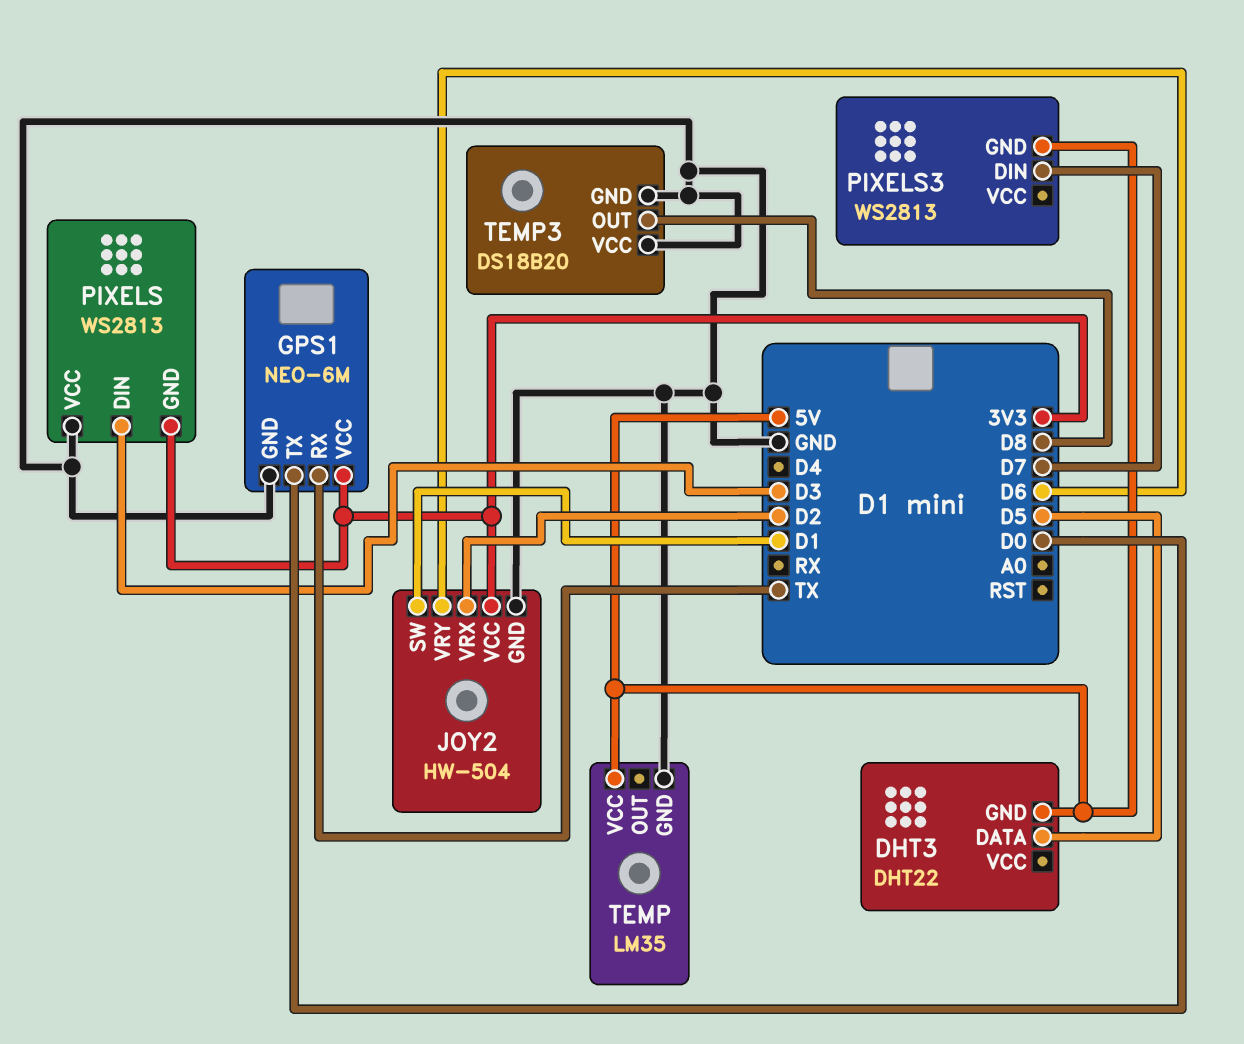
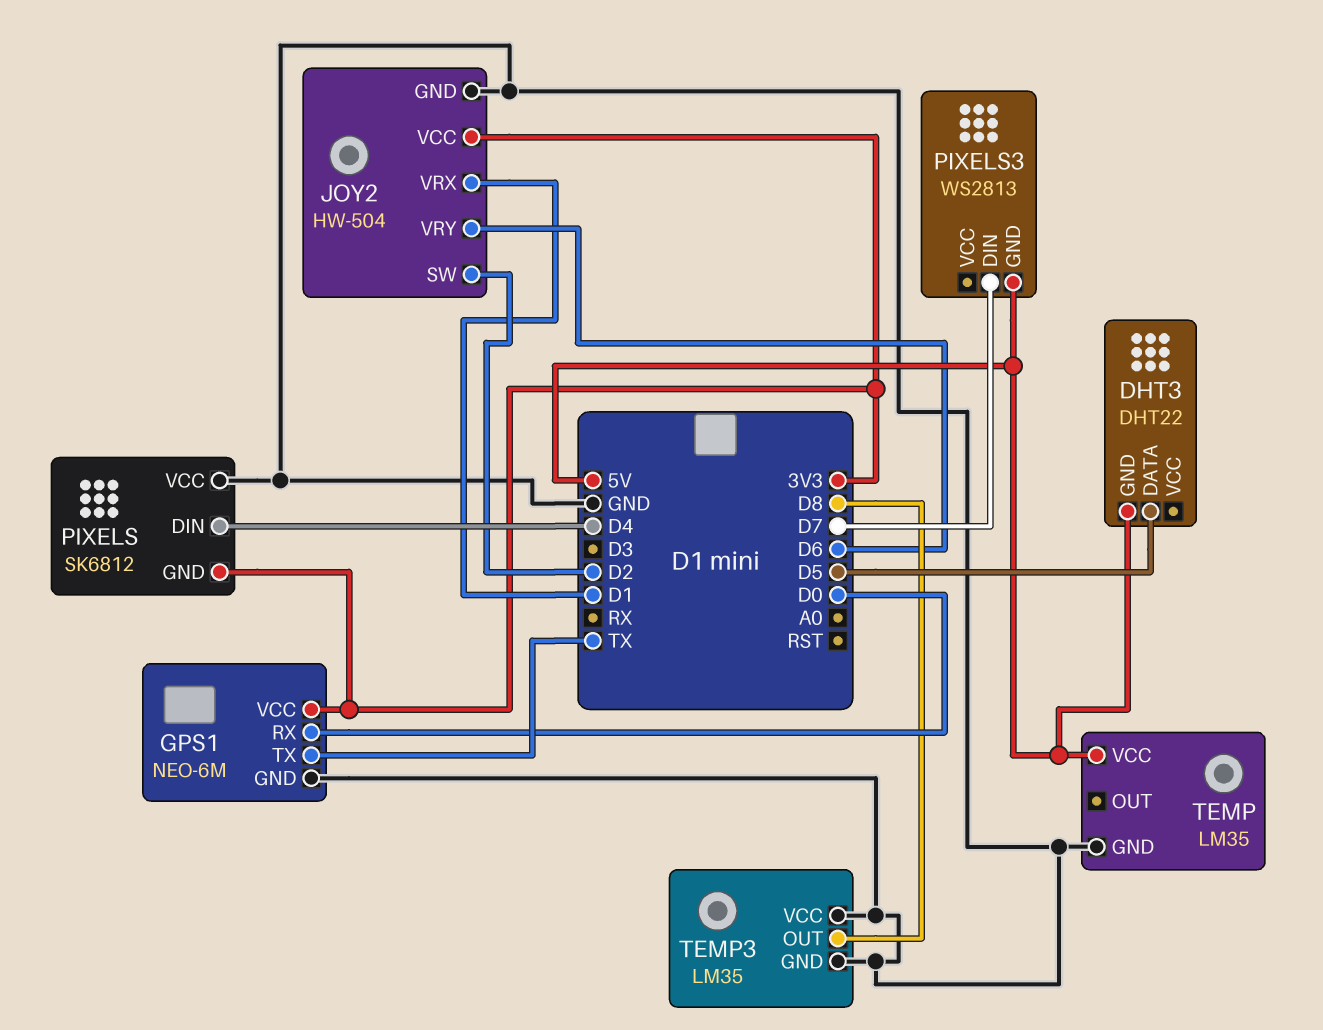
GPS1 pin RX: TX -> D0
GPS1 pin TX: D0 -> TX
JOY2 pin SW: D1 -> D2
JOY2 pin VRX: D2 -> D1
PIXELS: WS2813 -> SK6812
PIXELS pin DIN: D3 -> D4
TEMP3: DS18B20 -> LM35

